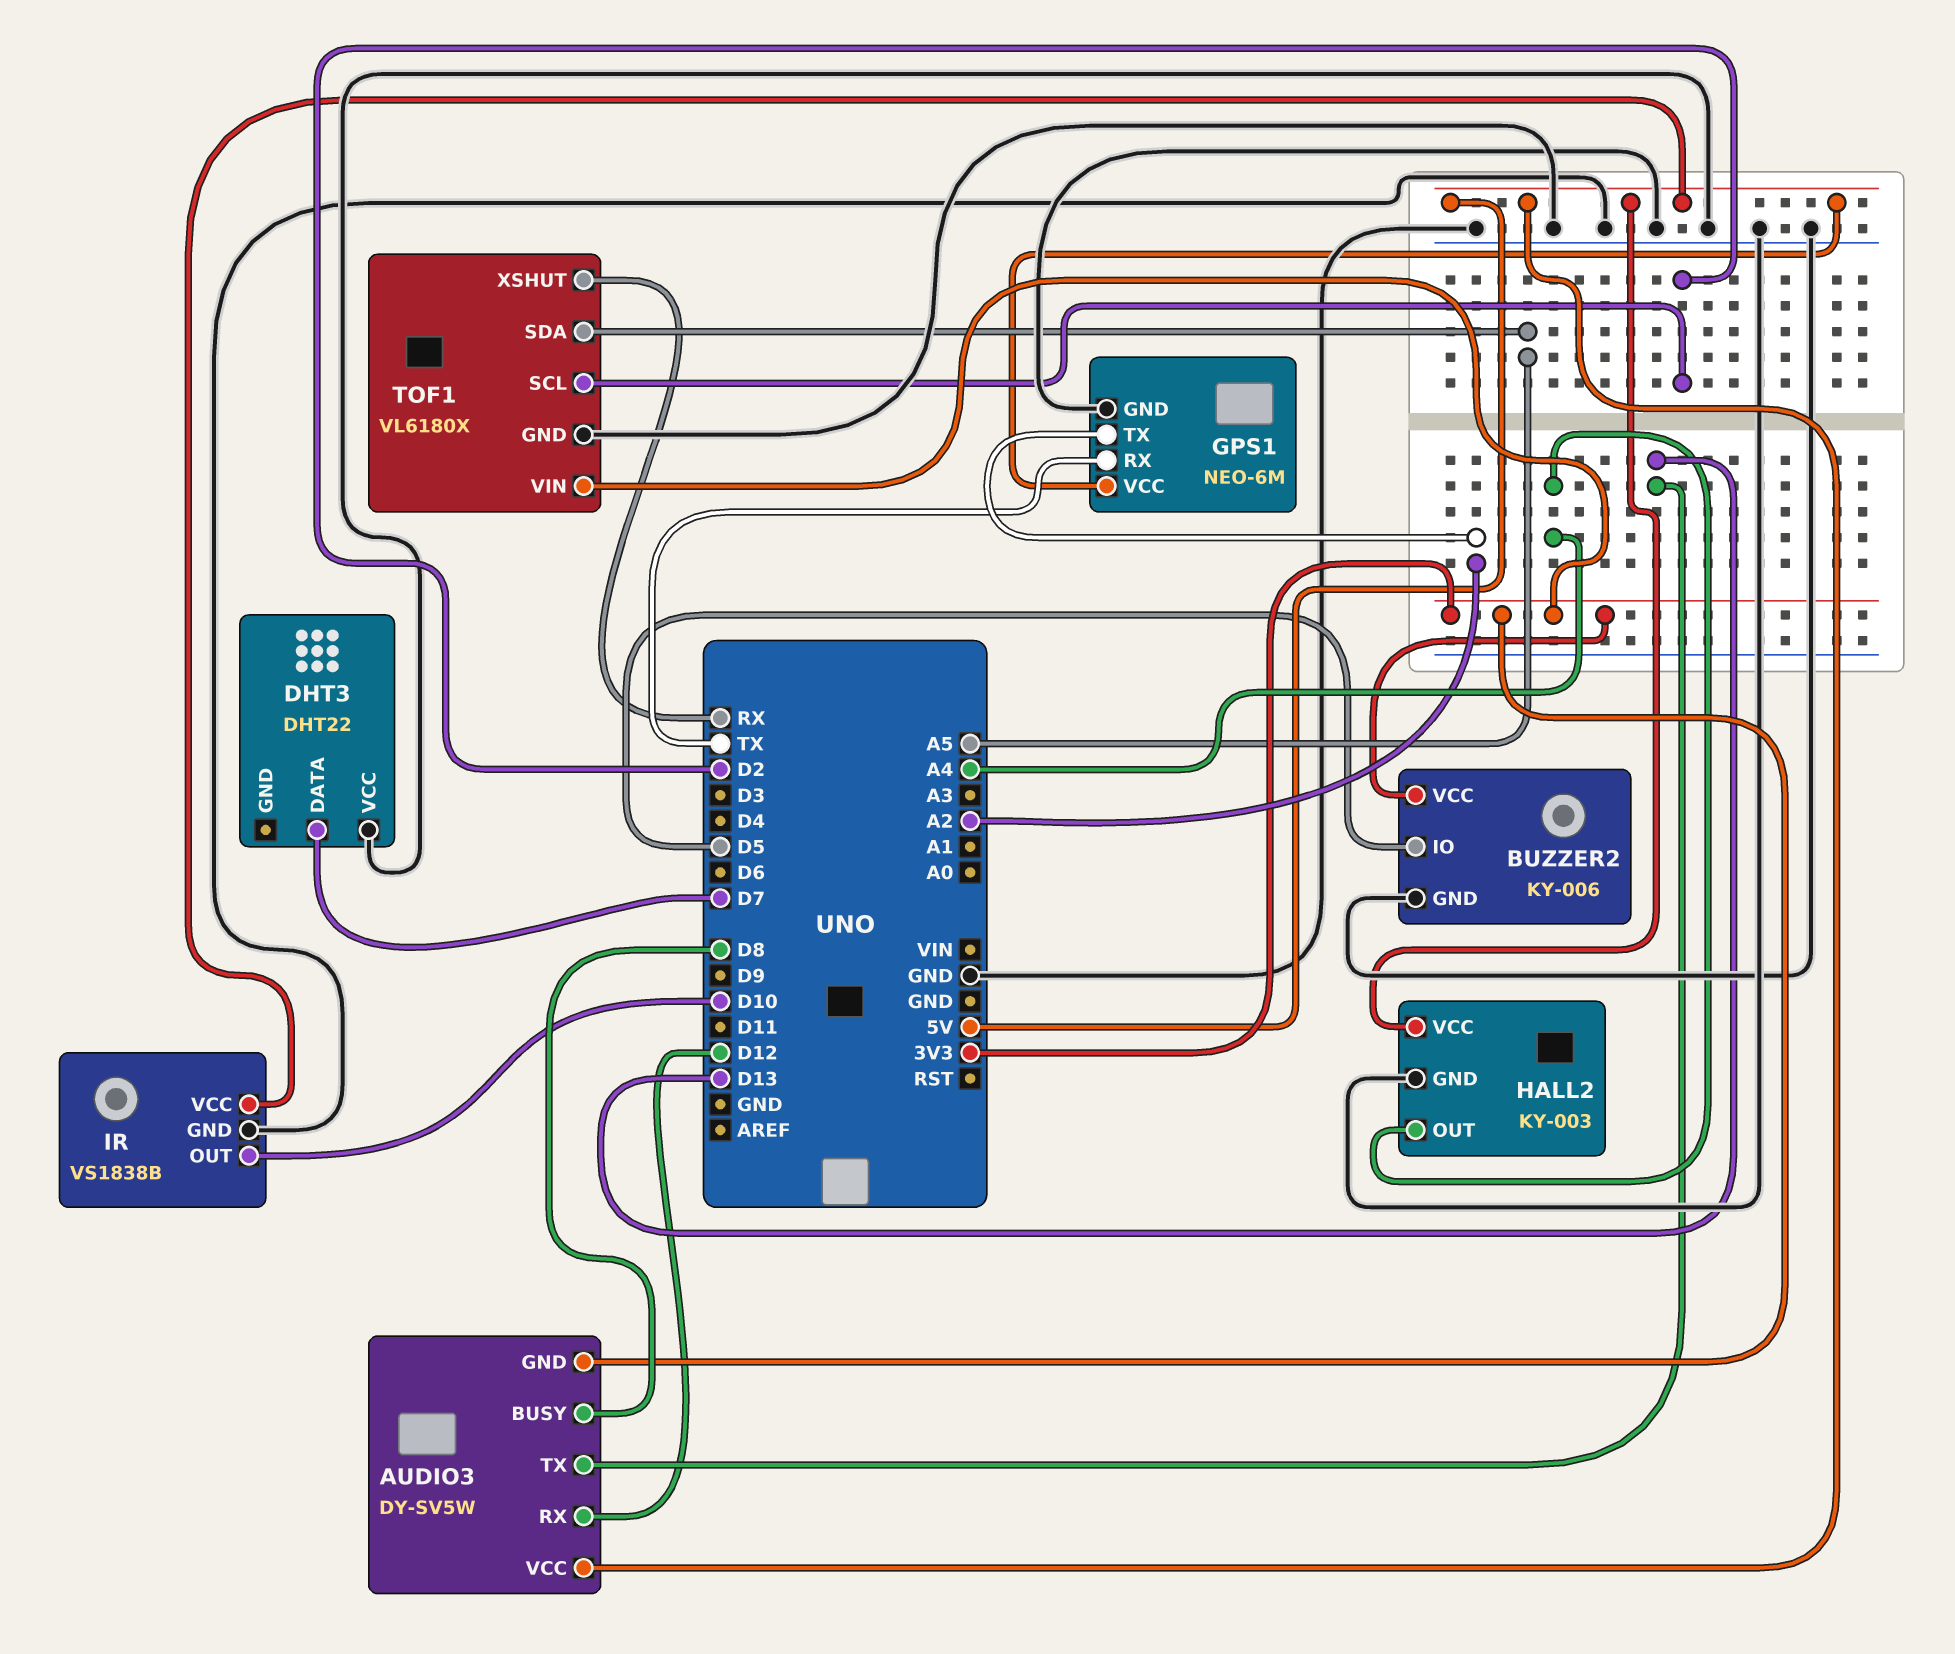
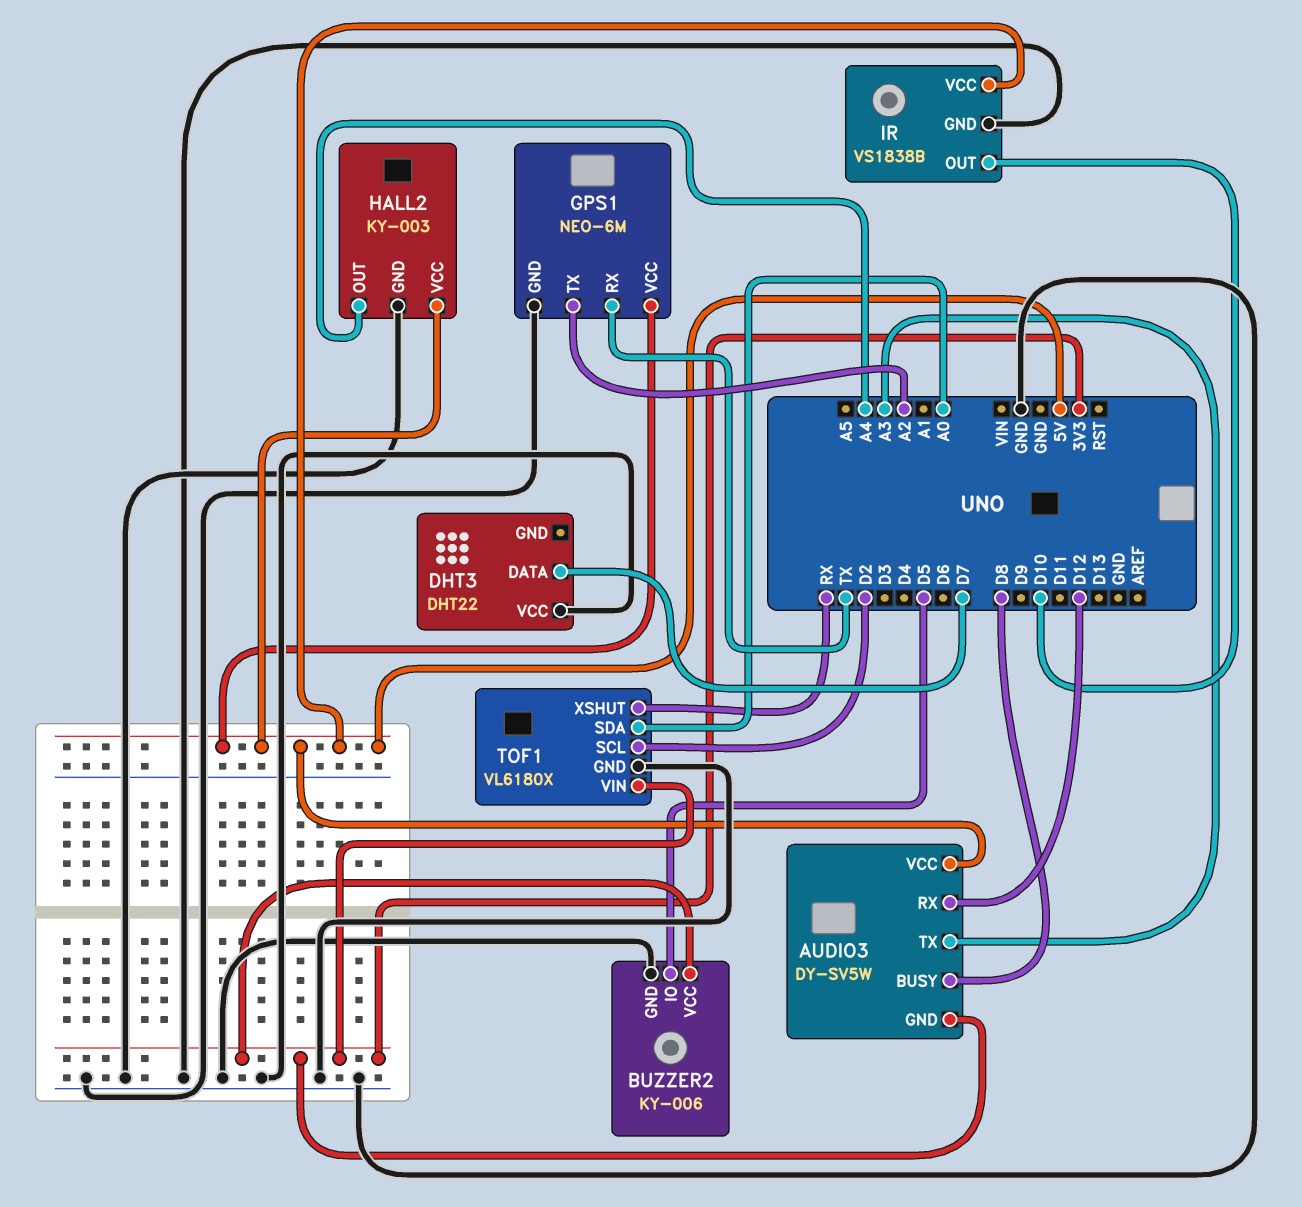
AUDIO3 pin TX: D13 -> A3
TOF1 pin SDA: A5 -> A0

